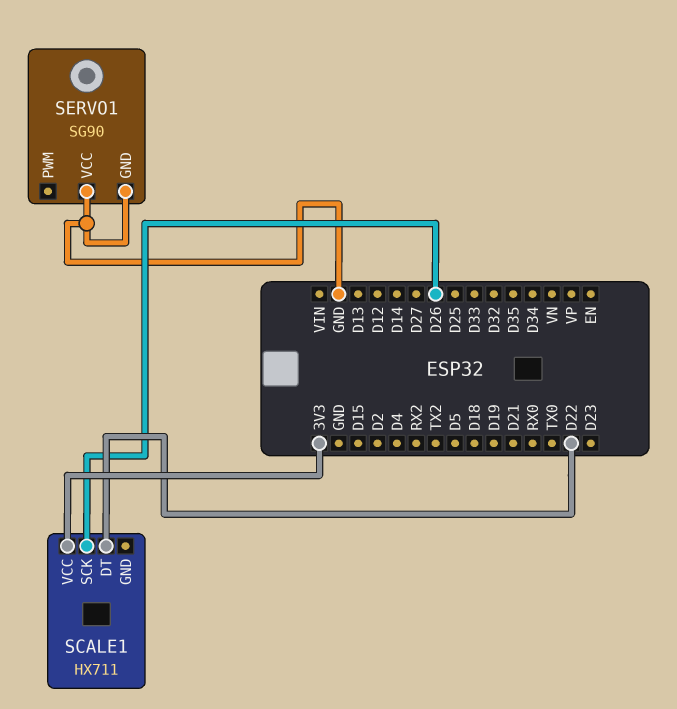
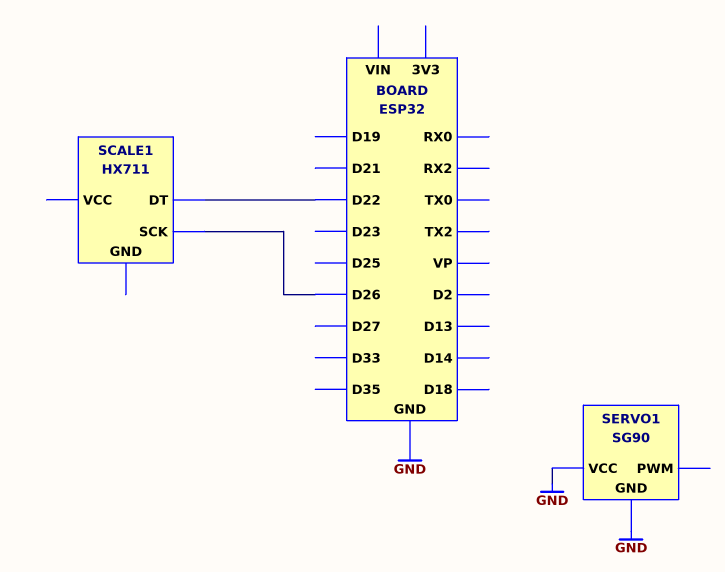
SCALE1 pin VCC: 3V3 -> none

